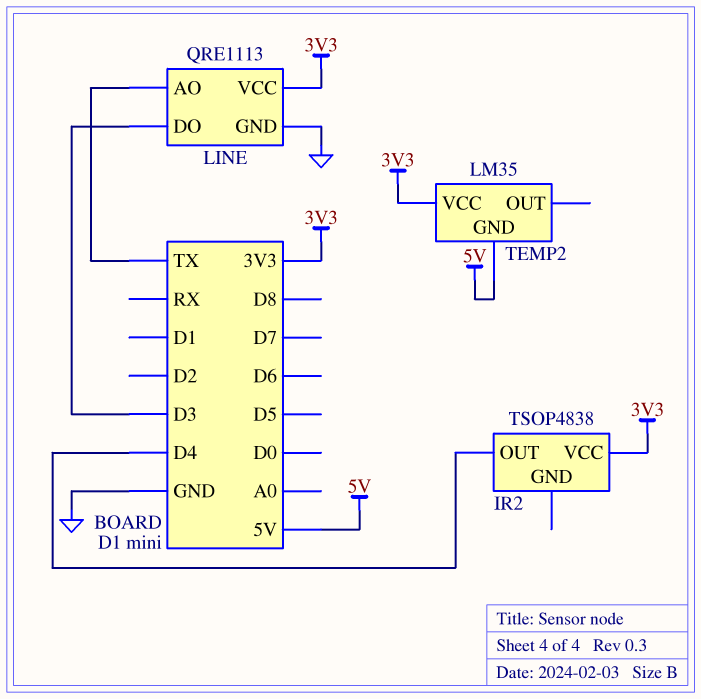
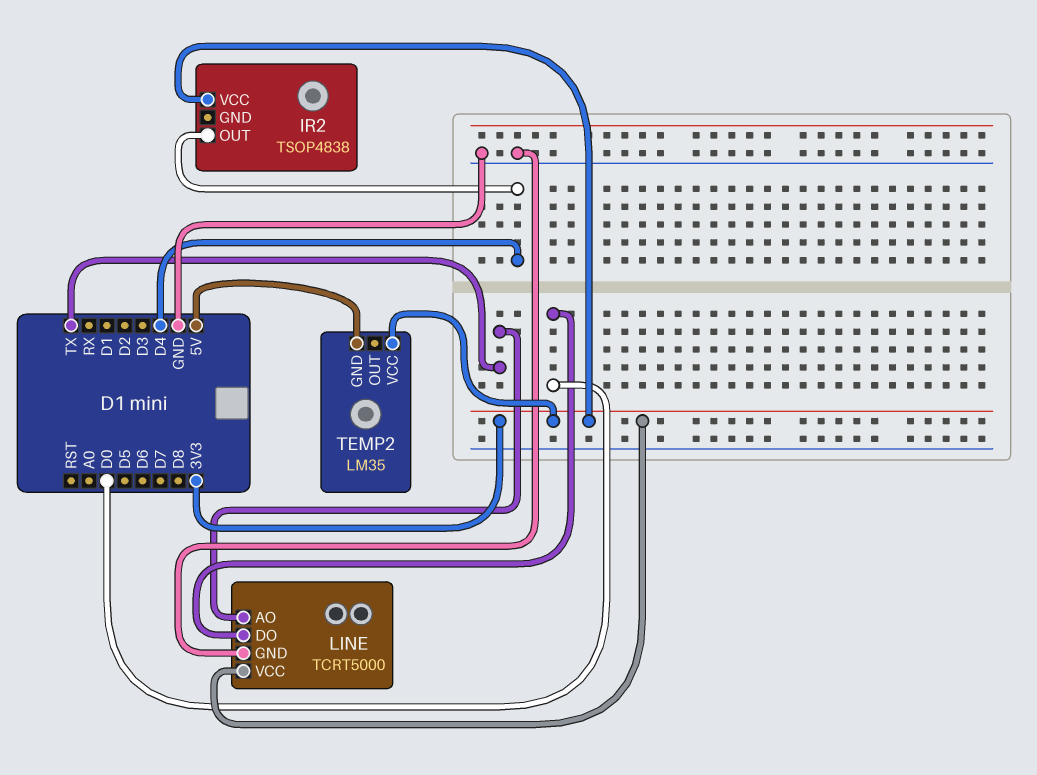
LINE: QRE1113 -> TCRT5000
LINE pin DO: D3 -> D0

